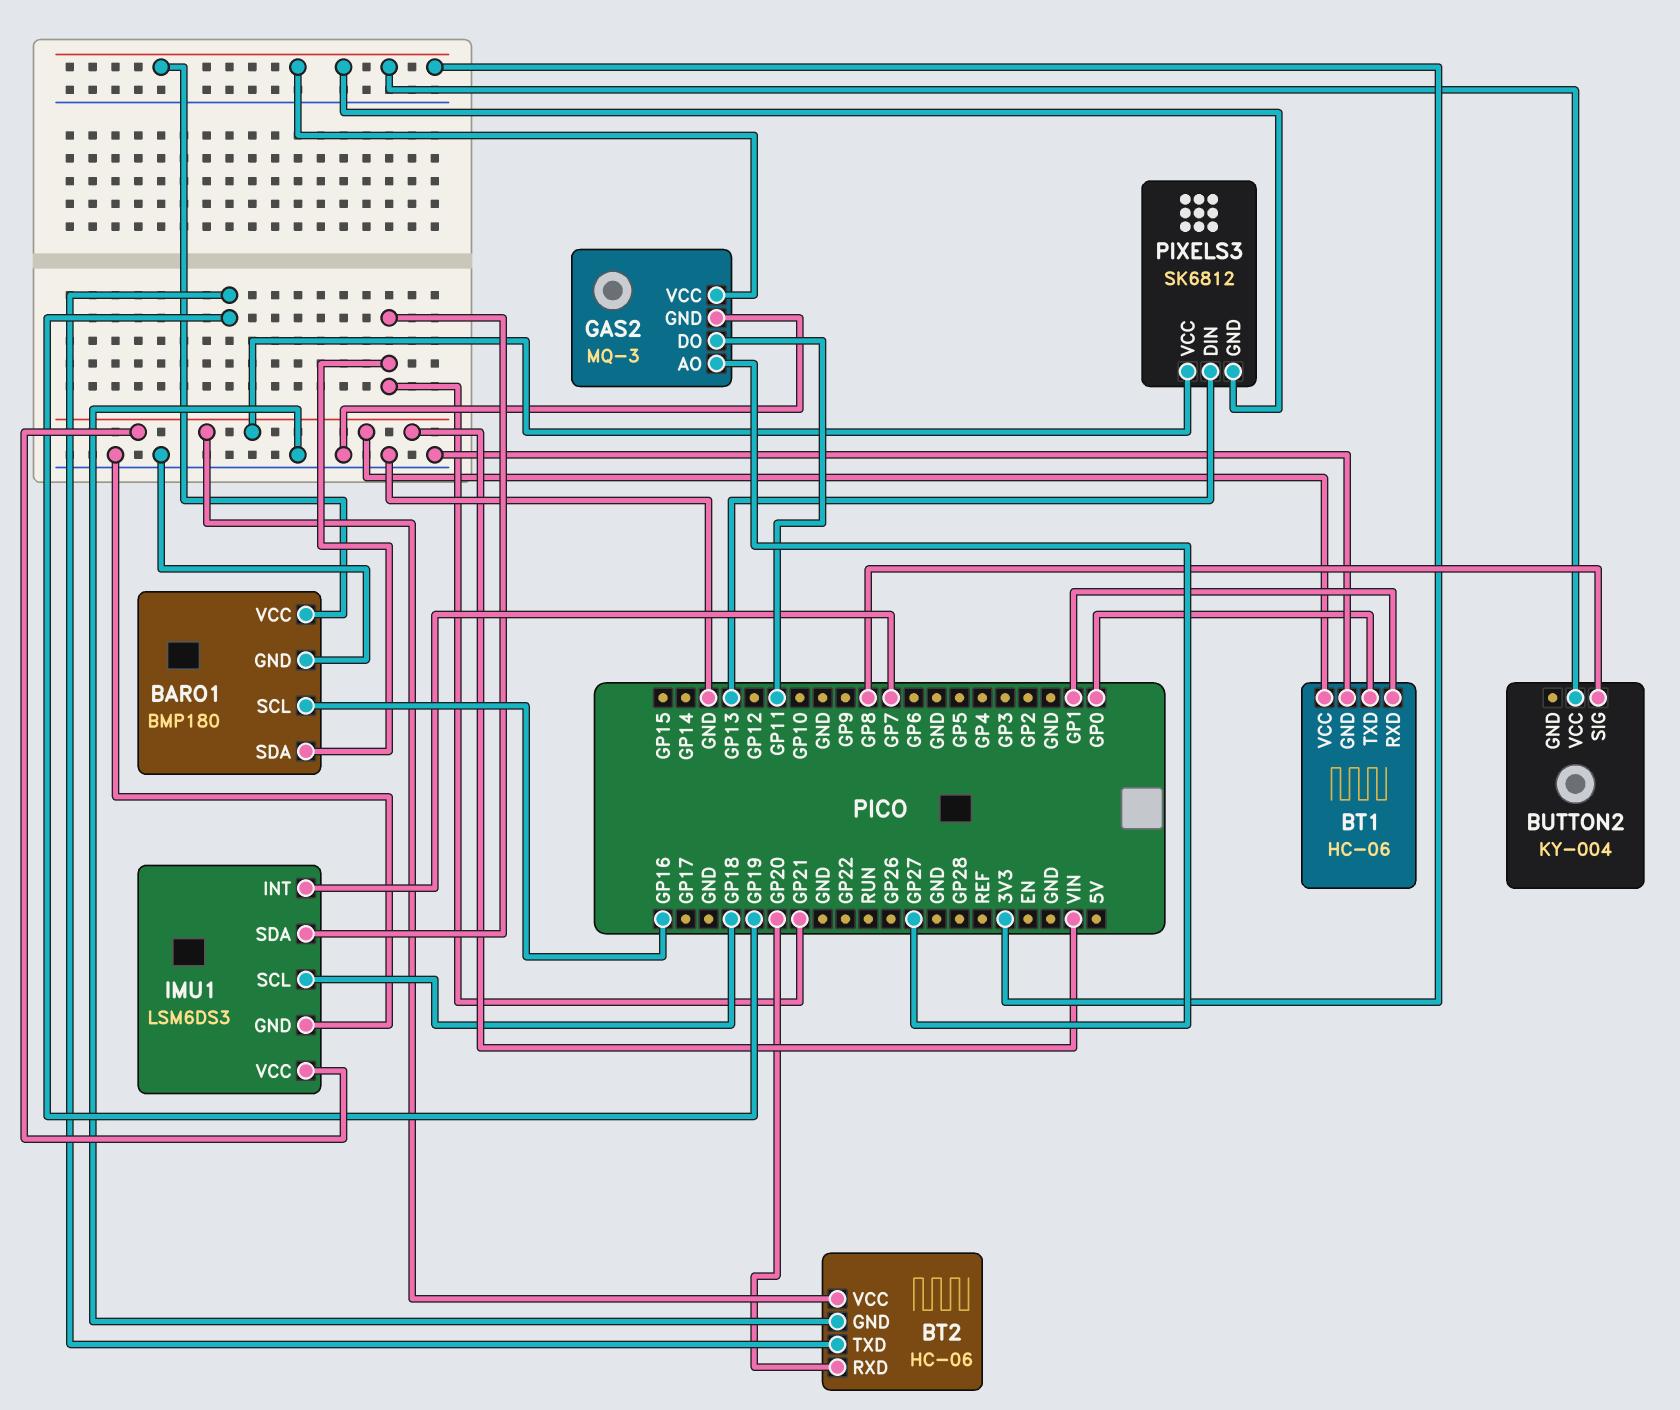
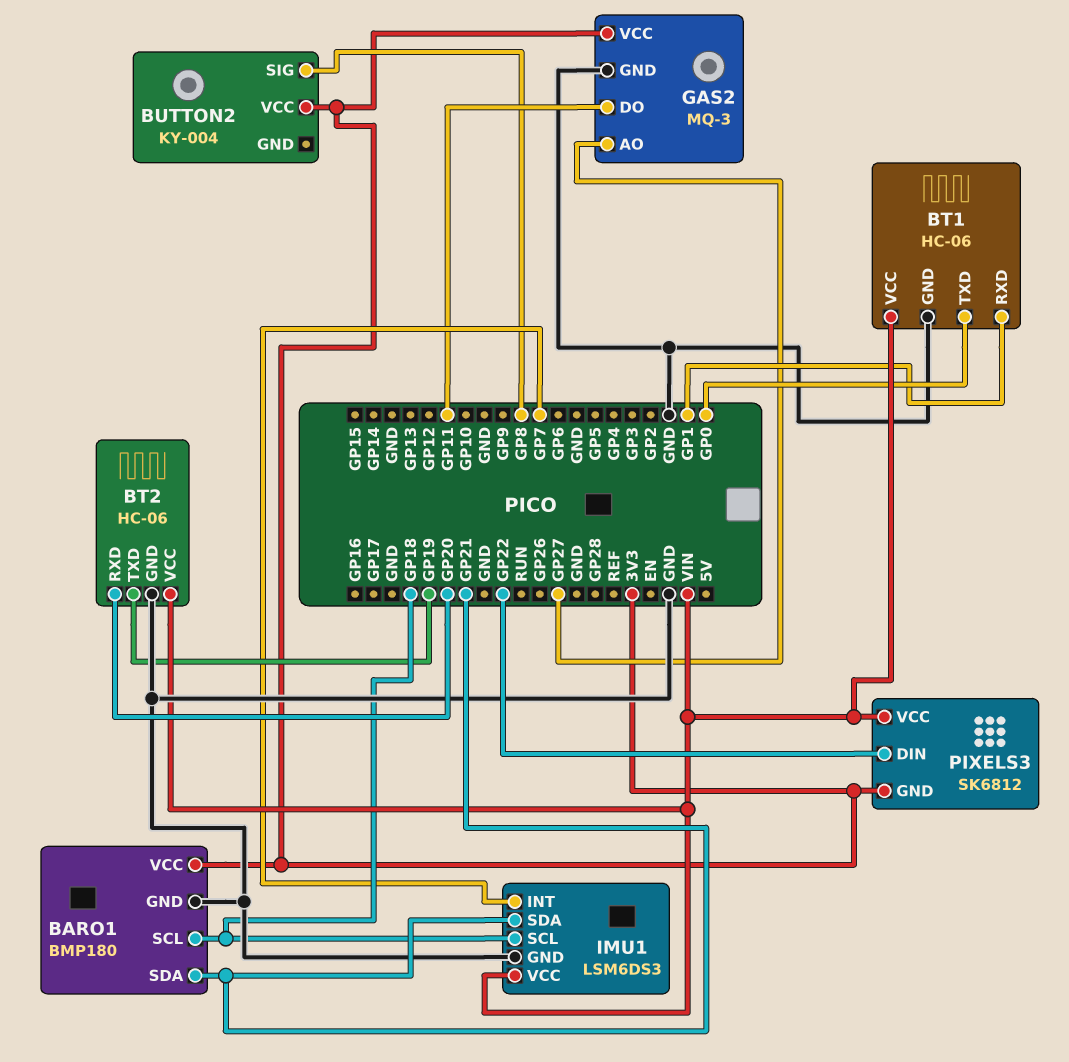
BARO1 pin SCL: GP16 -> GP18
PIXELS3 pin DIN: GP13 -> GP22

